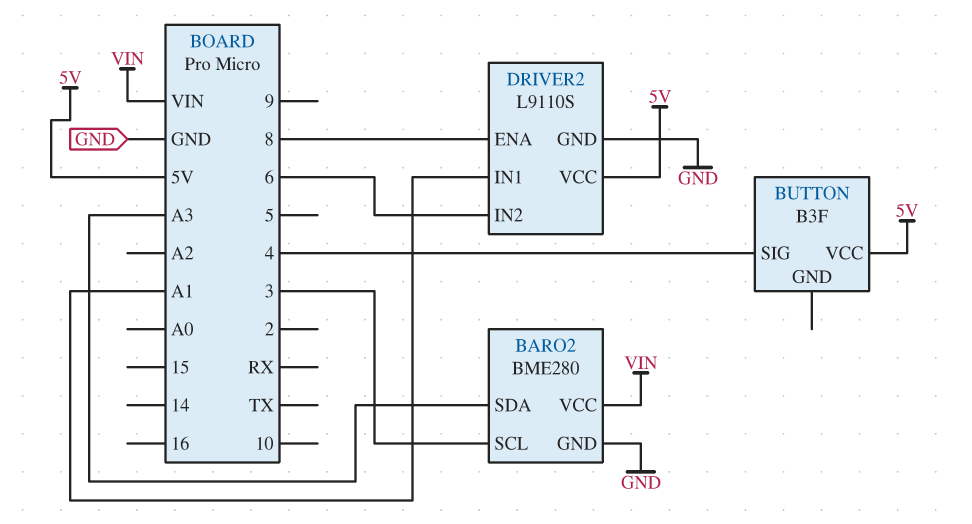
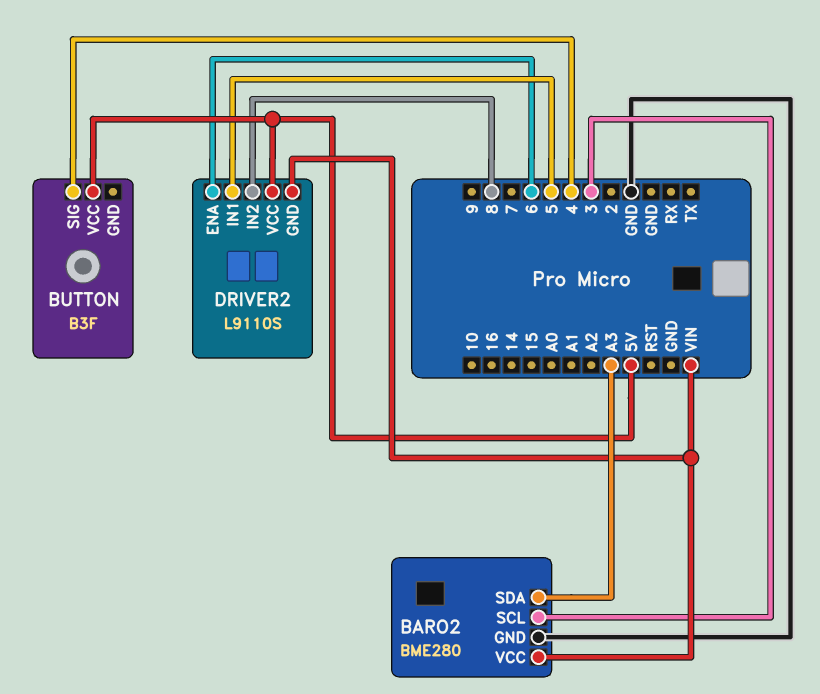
DRIVER2 pin ENA: 8 -> 6
DRIVER2 pin GND: GND -> VIN
DRIVER2 pin IN1: A1 -> 5
DRIVER2 pin IN2: 6 -> 8

